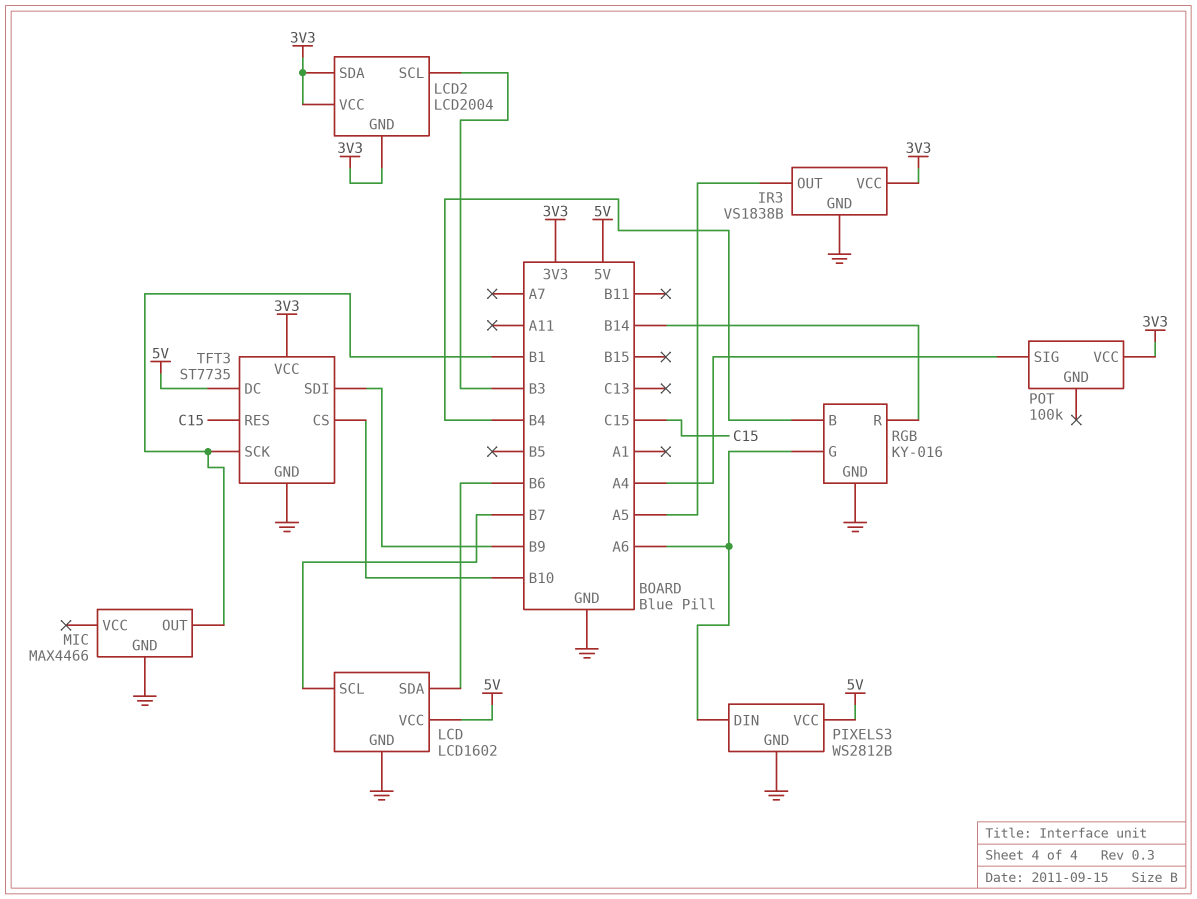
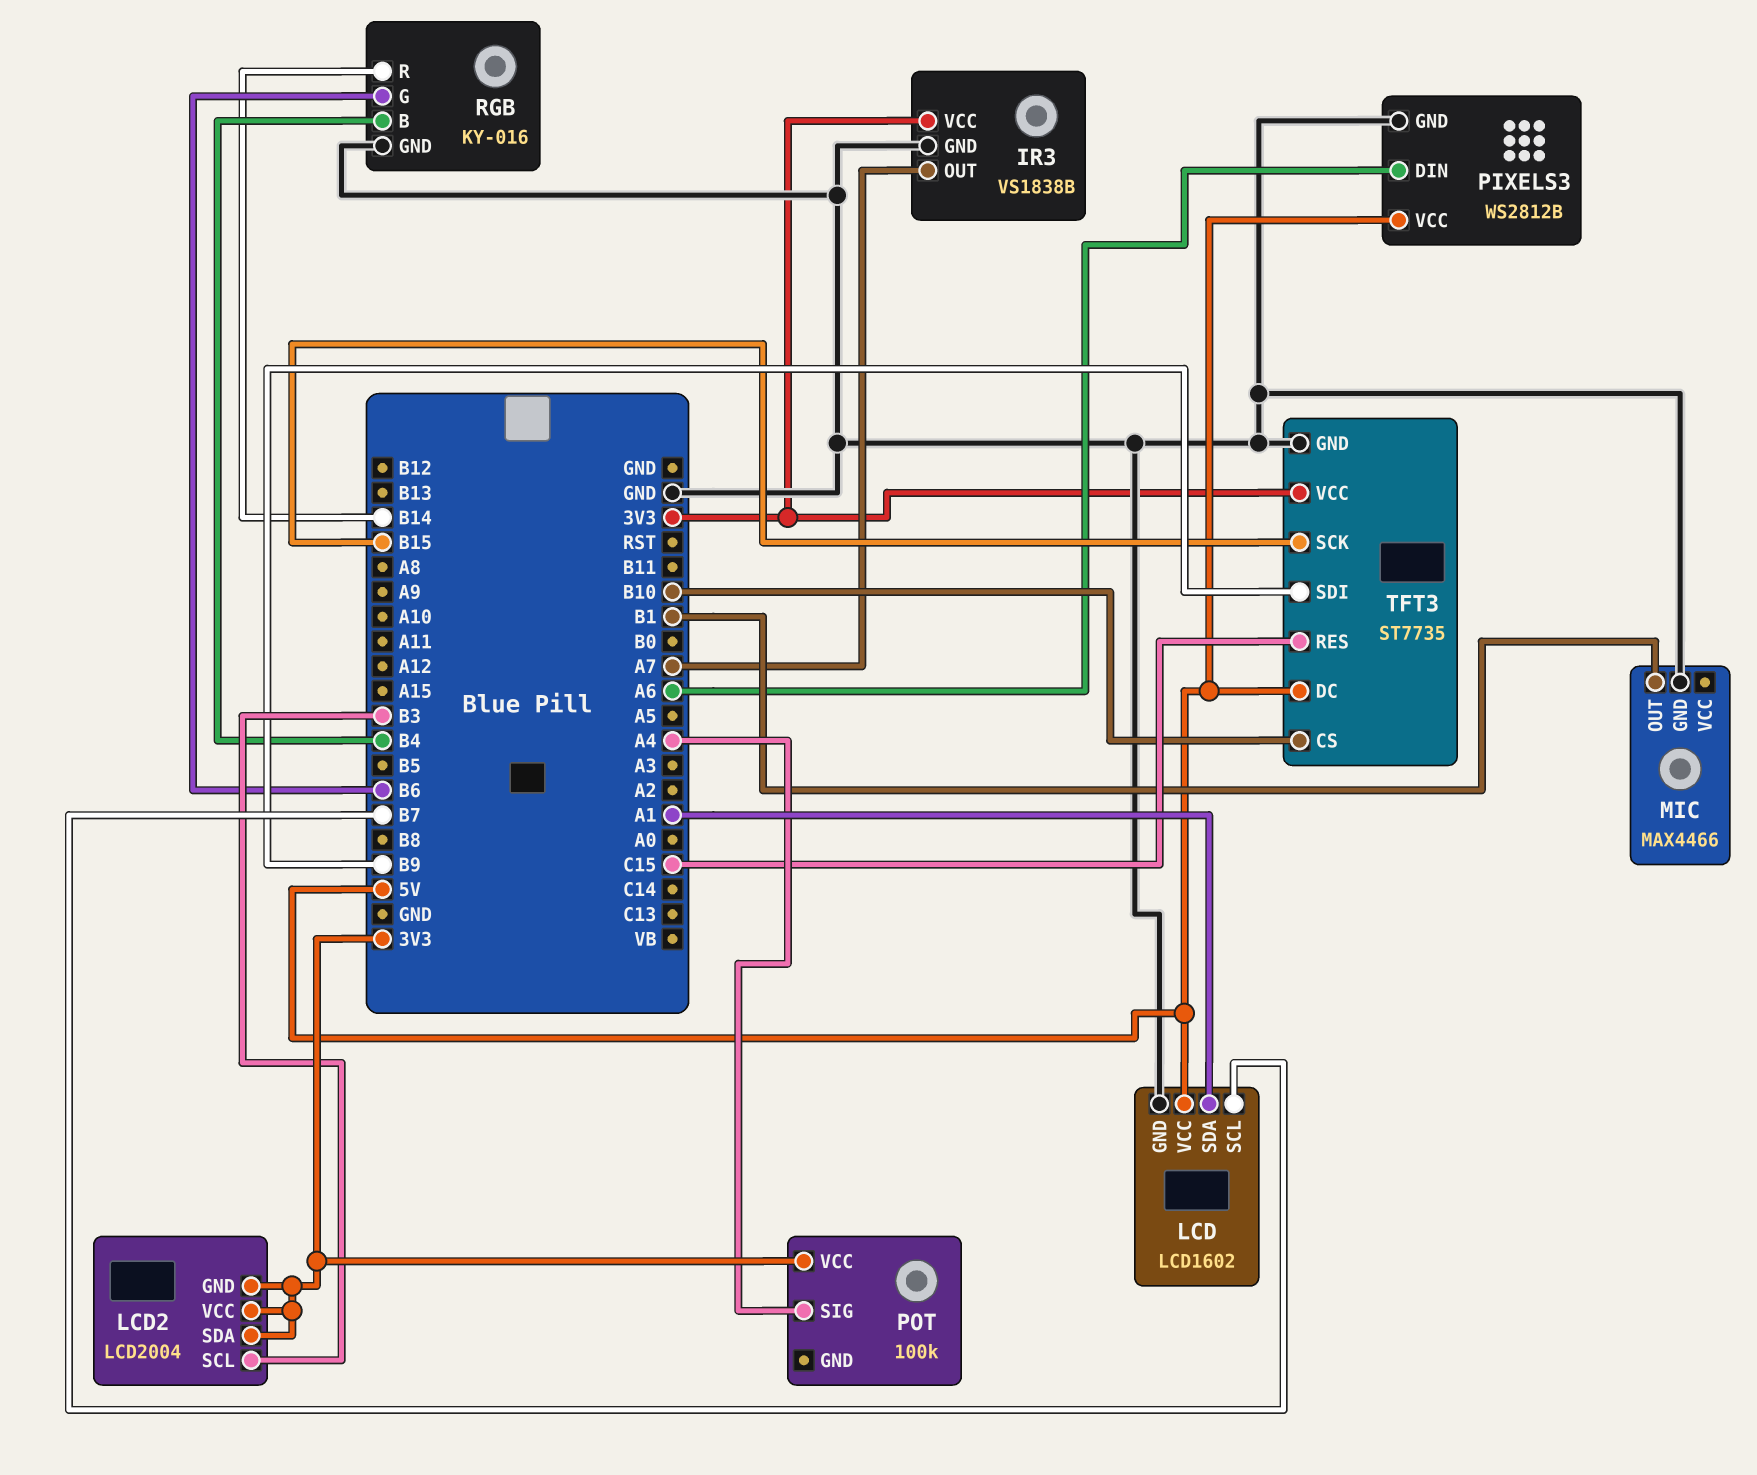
IR3 pin OUT: A5 -> A7
LCD pin SDA: B6 -> A1
RGB pin G: A6 -> B6
TFT3 pin SCK: B1 -> B15

